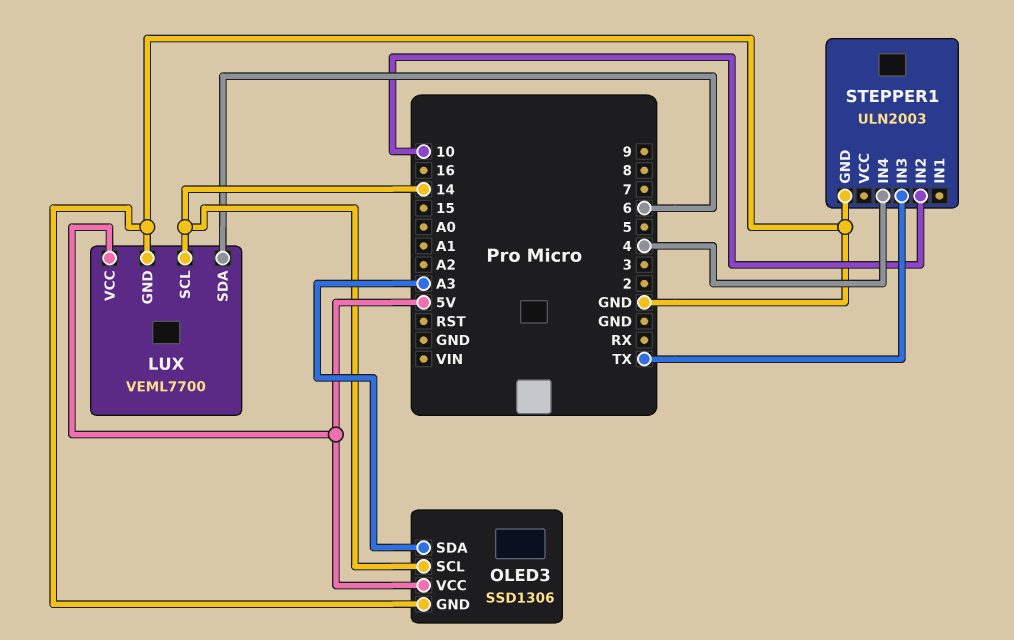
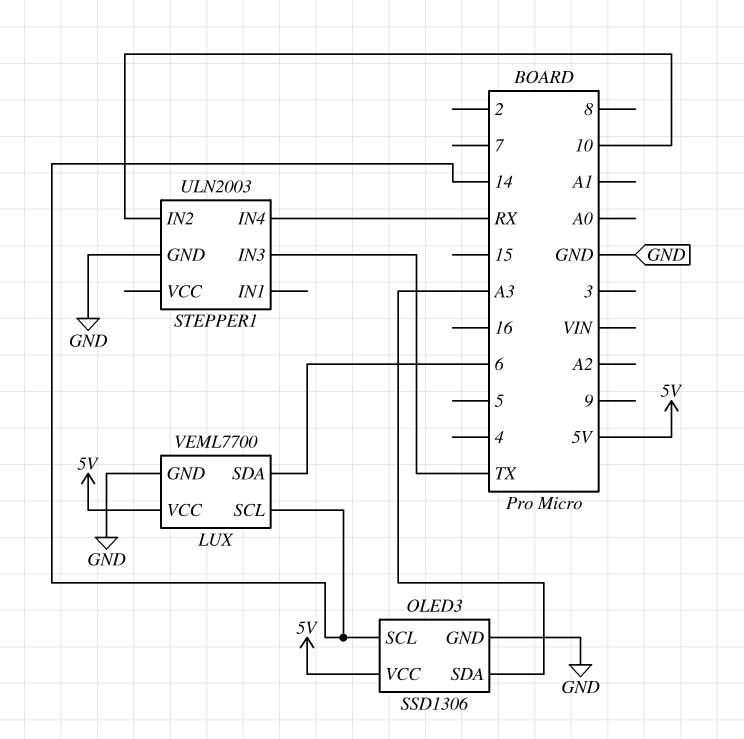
STEPPER1 pin IN4: 4 -> RX

